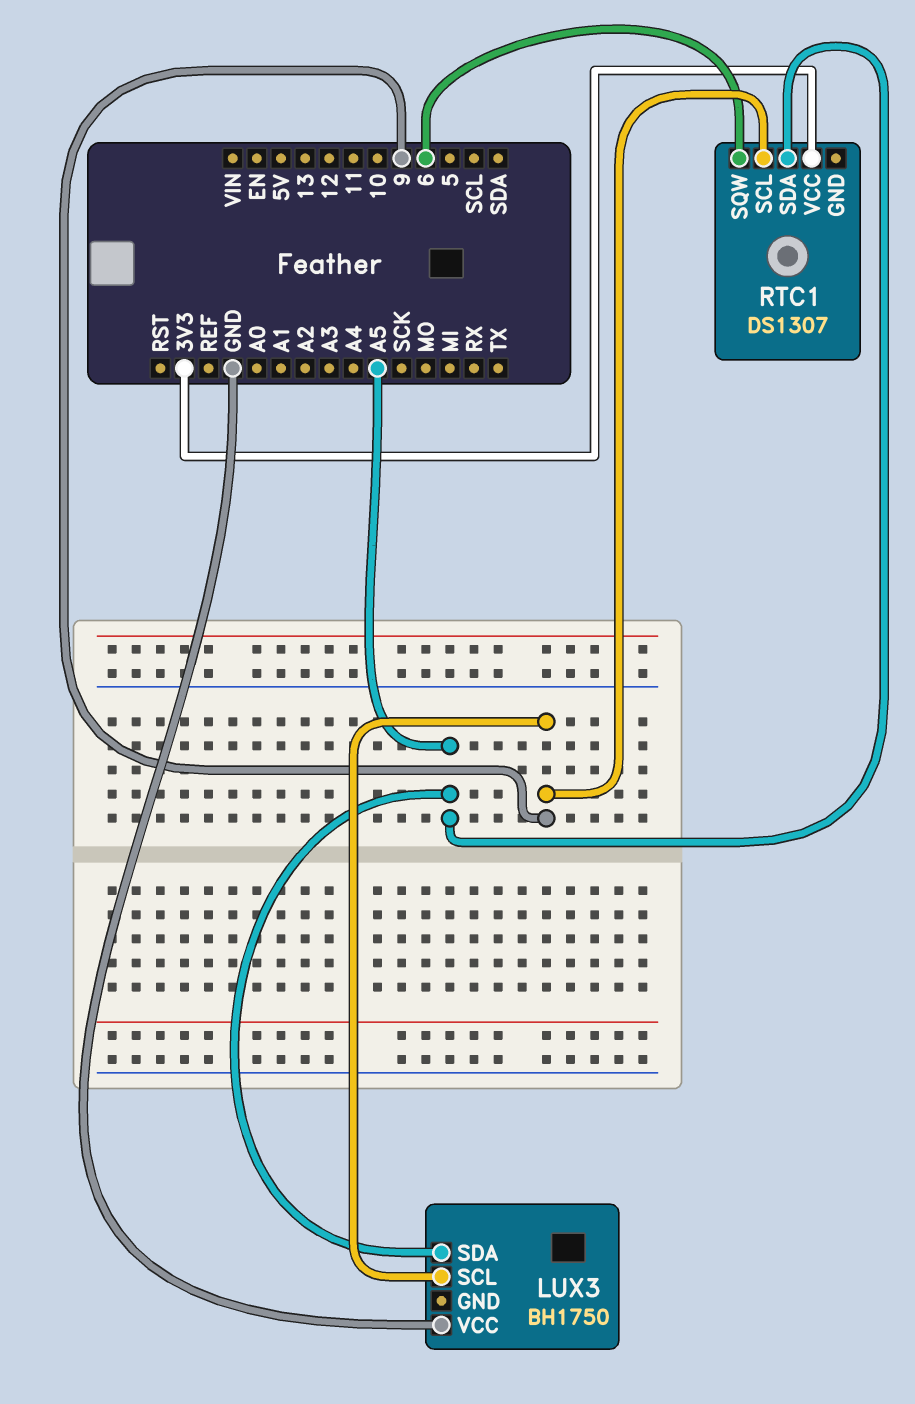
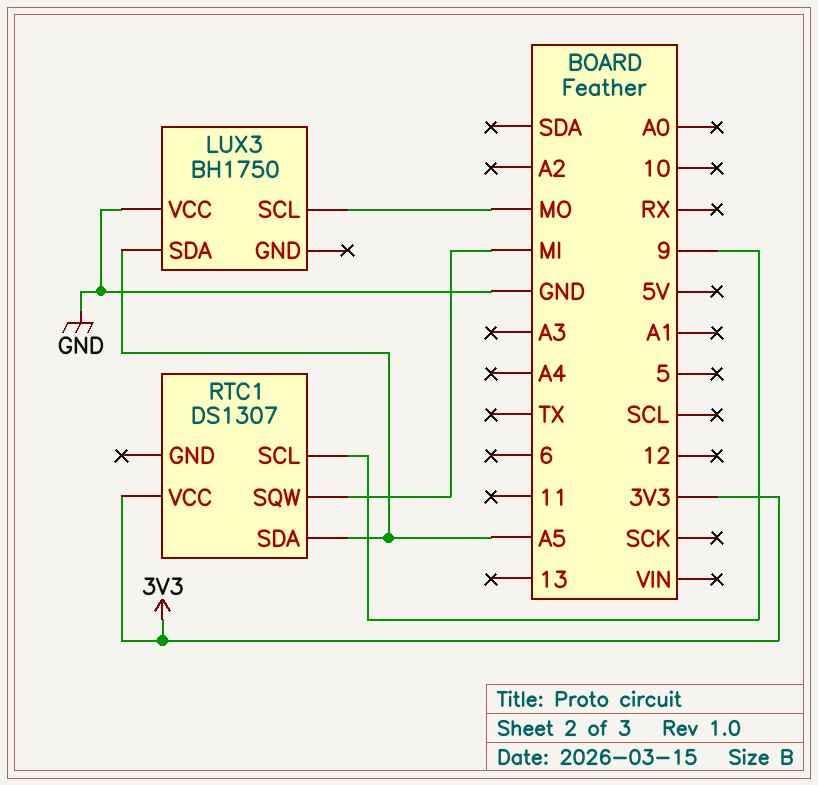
LUX3 pin SCL: 9 -> MO
RTC1 pin SQW: 6 -> MI

